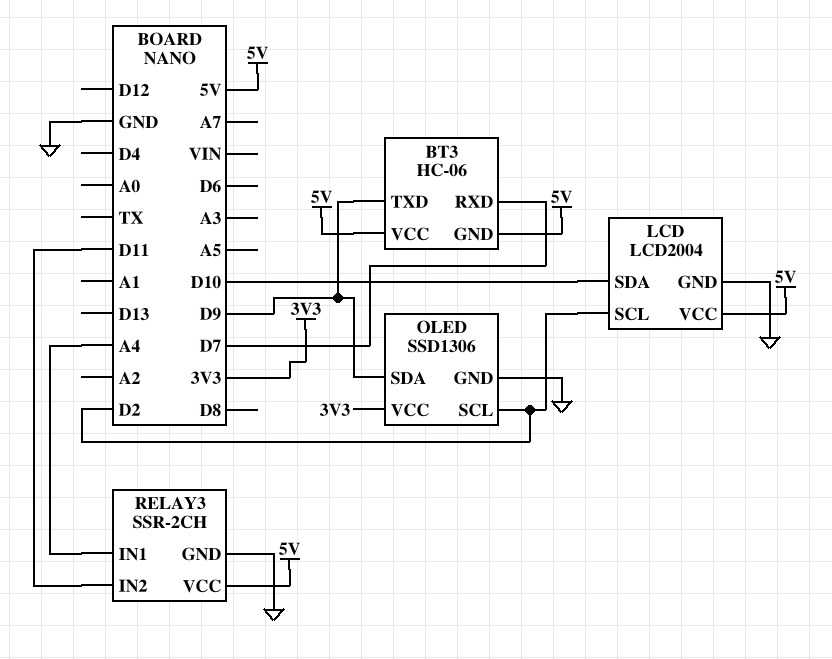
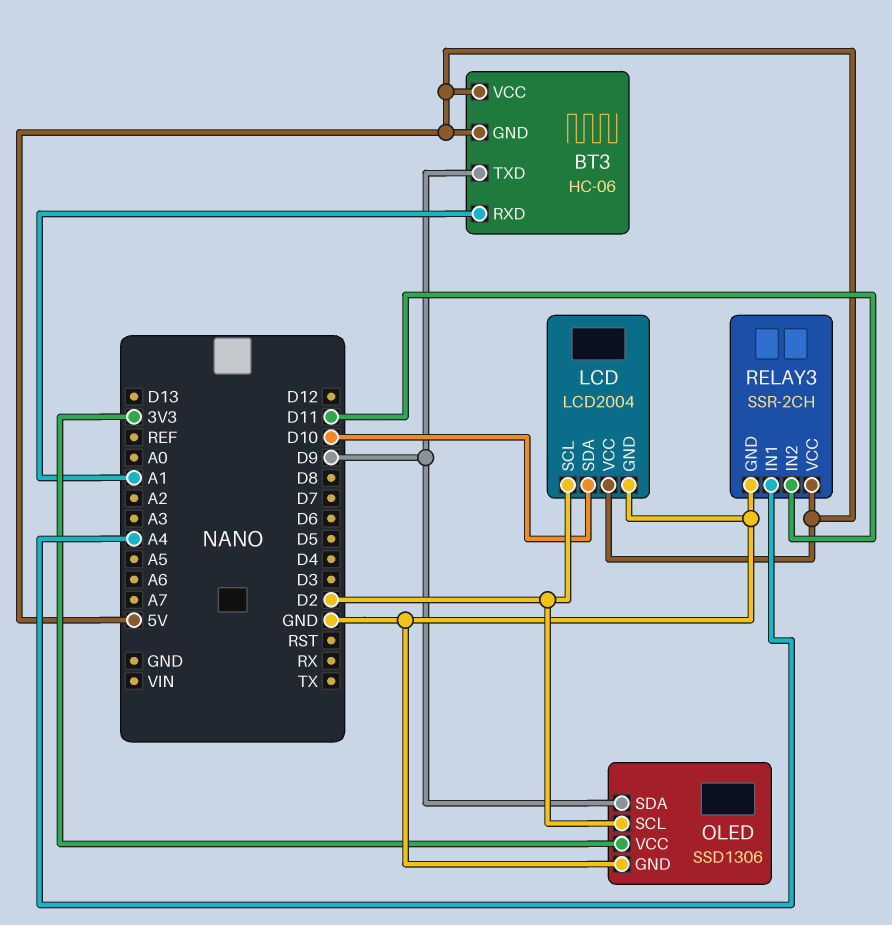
BT3 pin RXD: D7 -> A1

